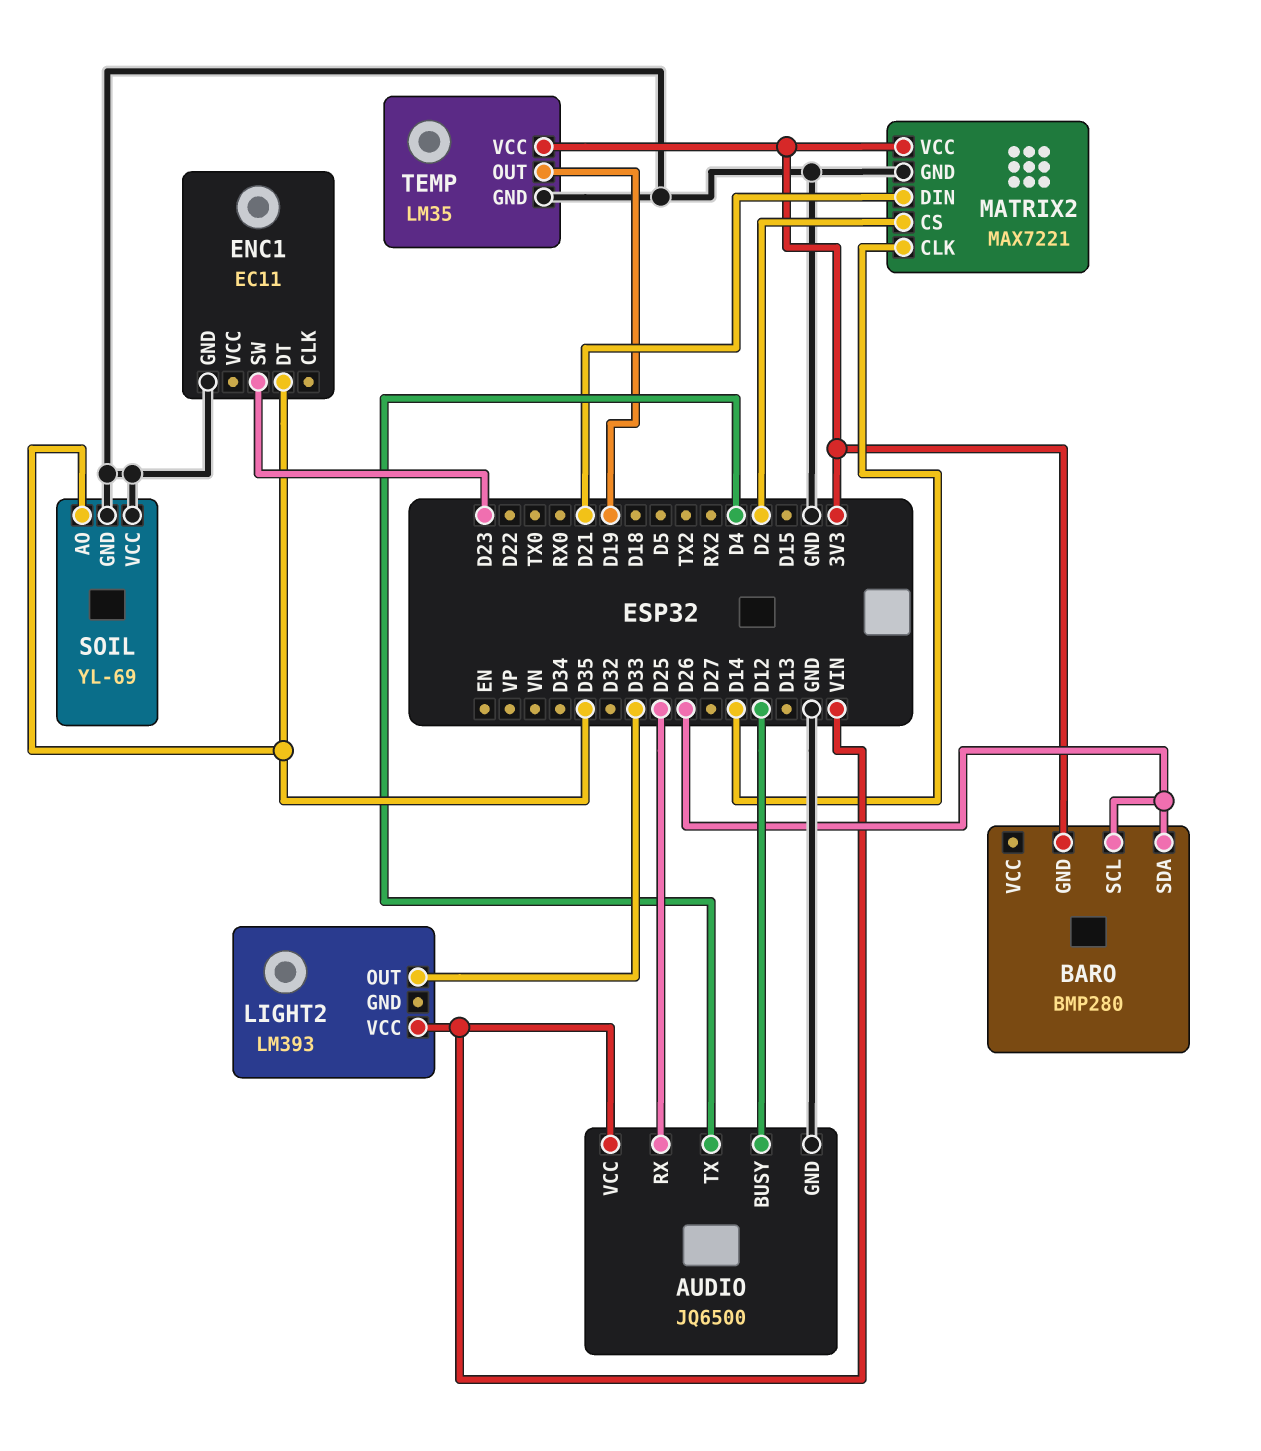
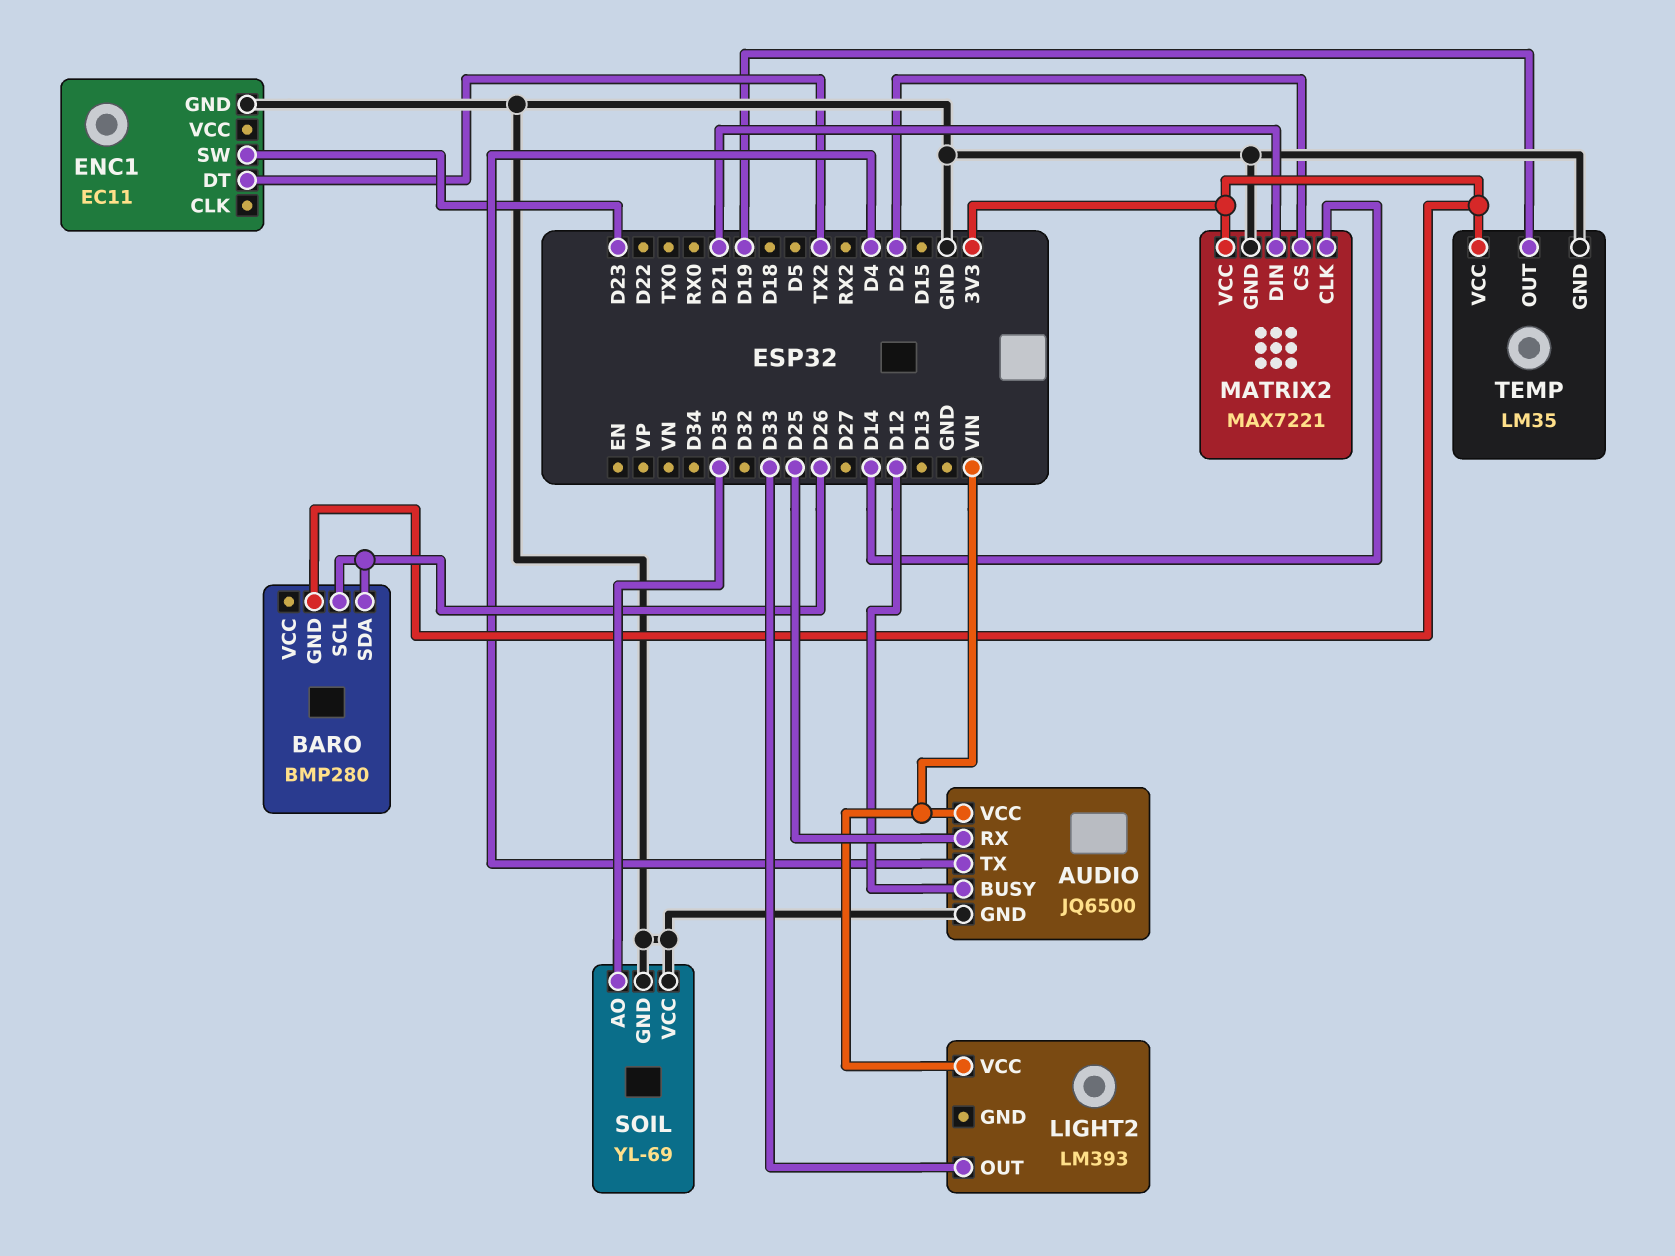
ENC1 pin DT: D35 -> TX2

